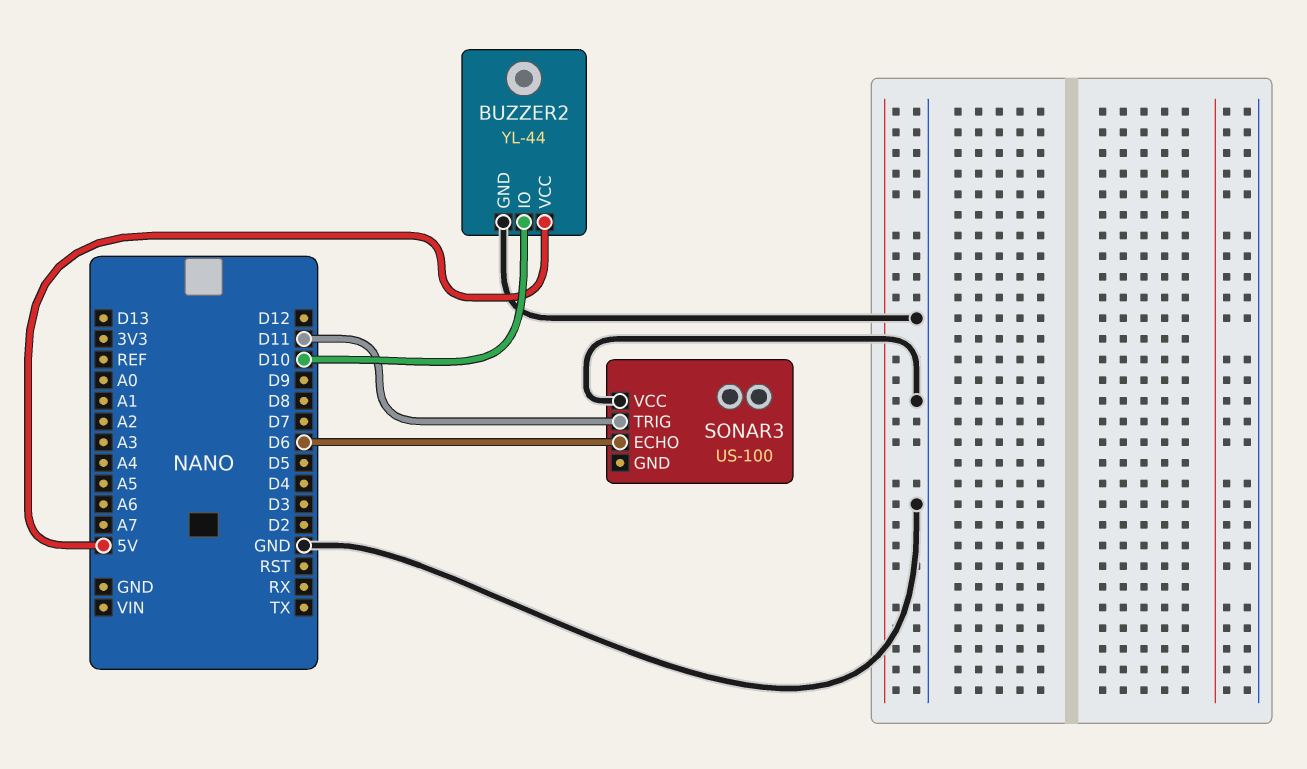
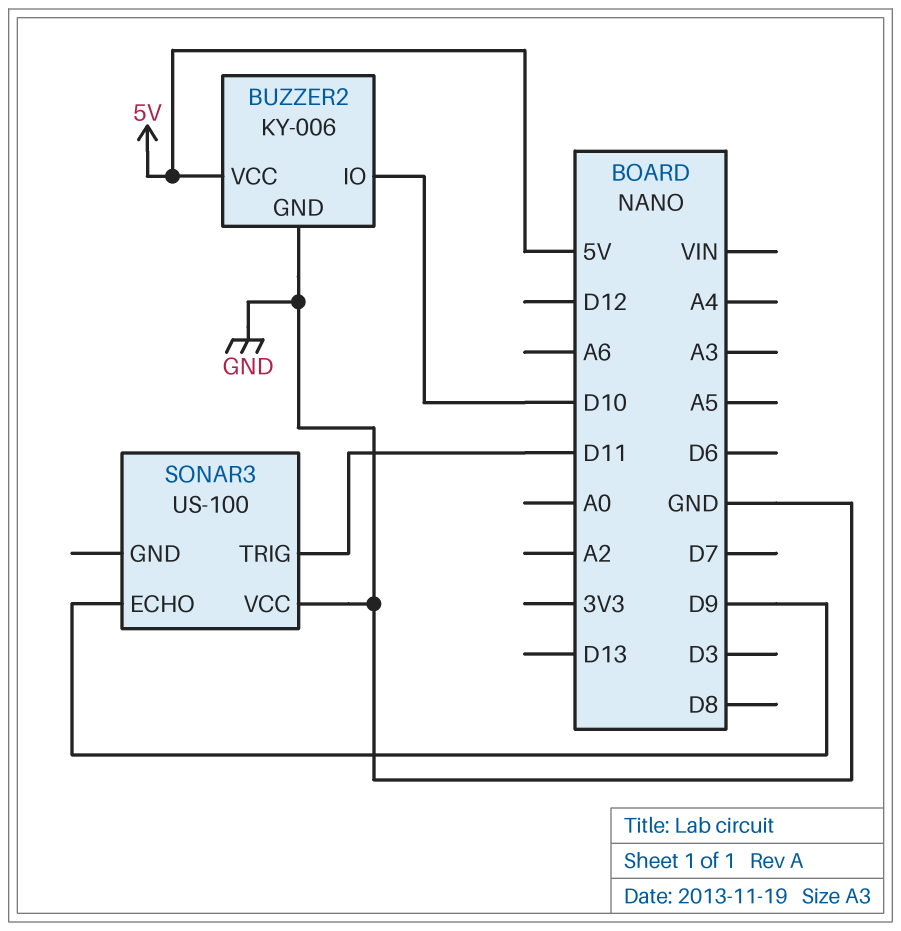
BUZZER2: YL-44 -> KY-006
SONAR3 pin ECHO: D6 -> D9

